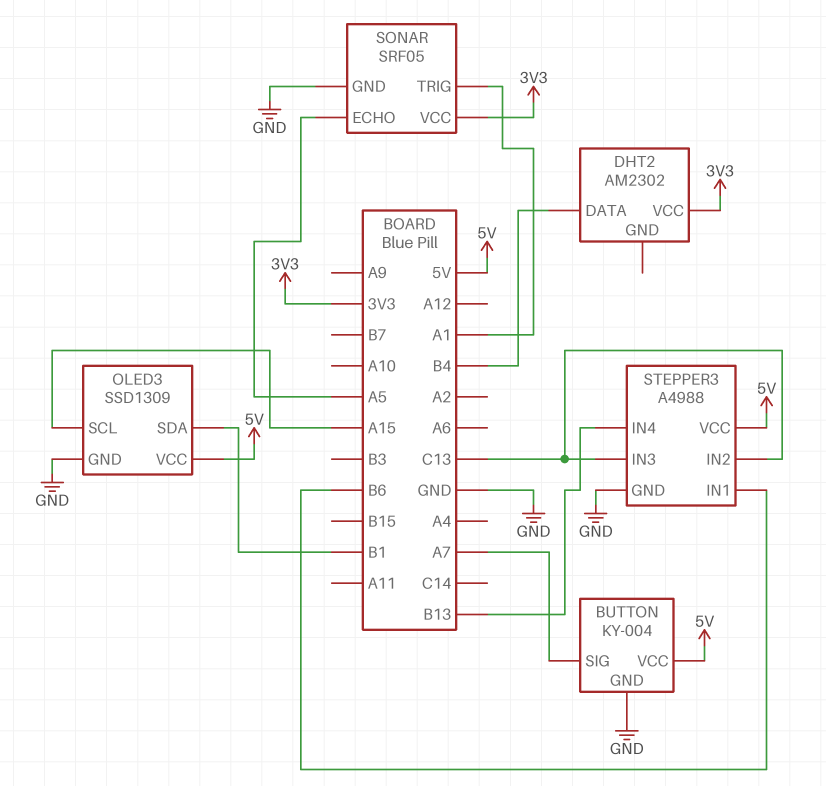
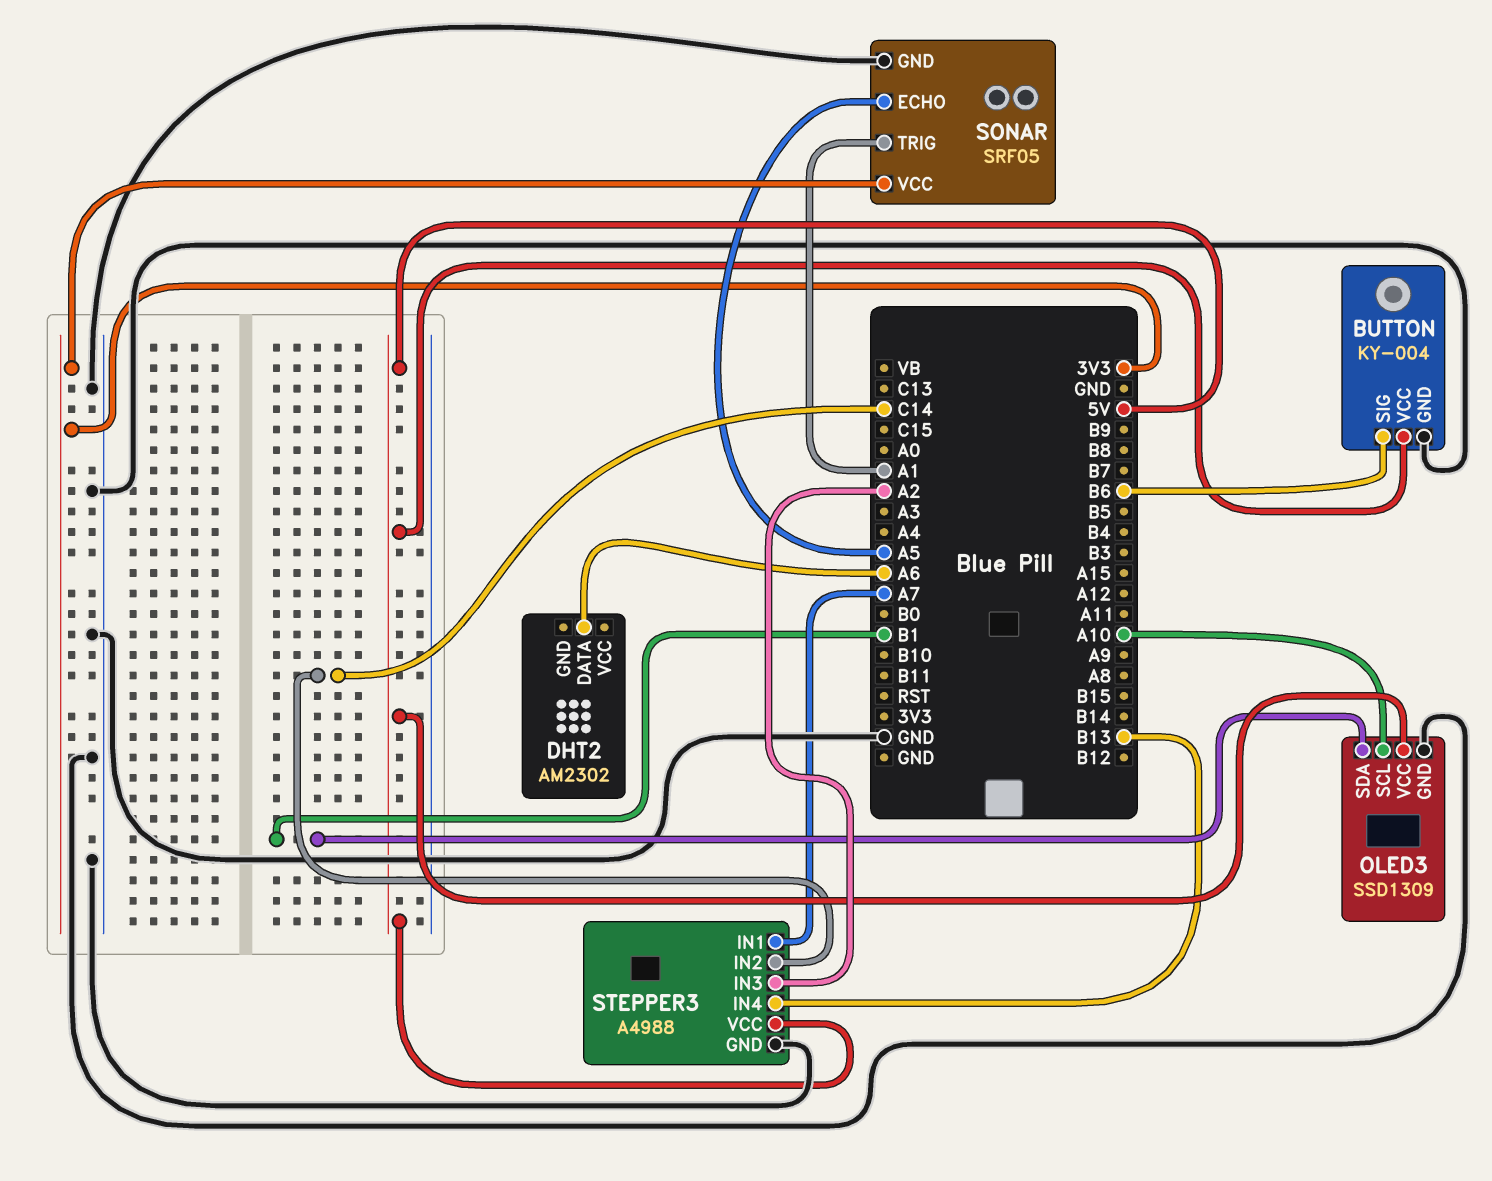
BUTTON pin SIG: A7 -> B6
DHT2 pin DATA: B4 -> A6
DHT2 pin VCC: 3V3 -> none
OLED3 pin SCL: A15 -> A10
STEPPER3 pin IN1: B6 -> A7
STEPPER3 pin IN2: C13 -> C14
STEPPER3 pin IN3: C13 -> A2

